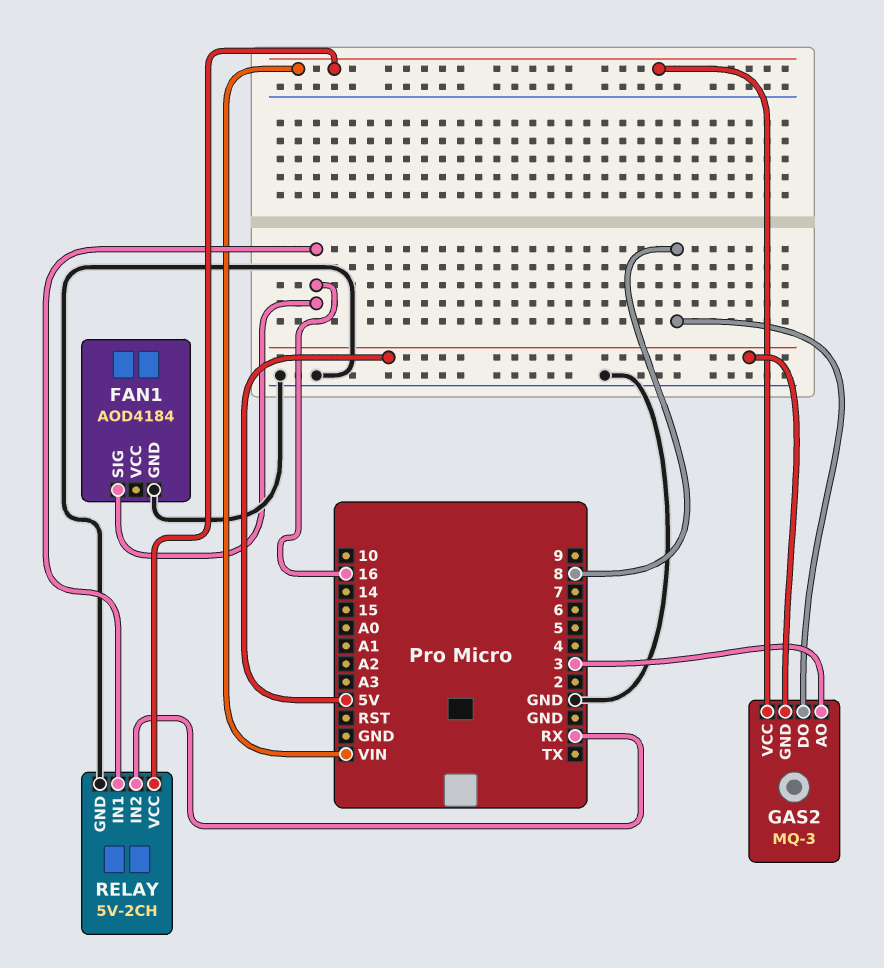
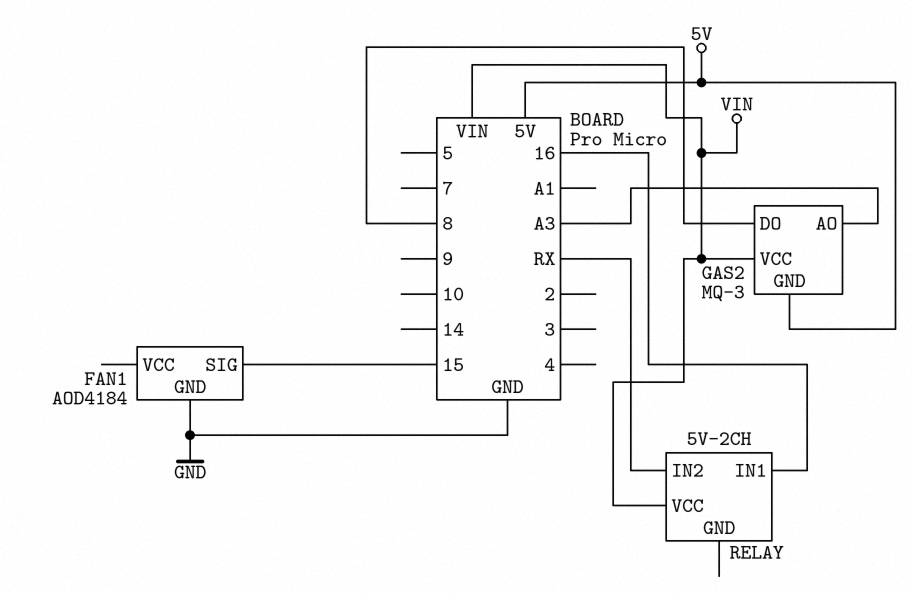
FAN1 pin SIG: 16 -> 15
GAS2 pin AO: 3 -> A3
RELAY pin GND: GND -> none

